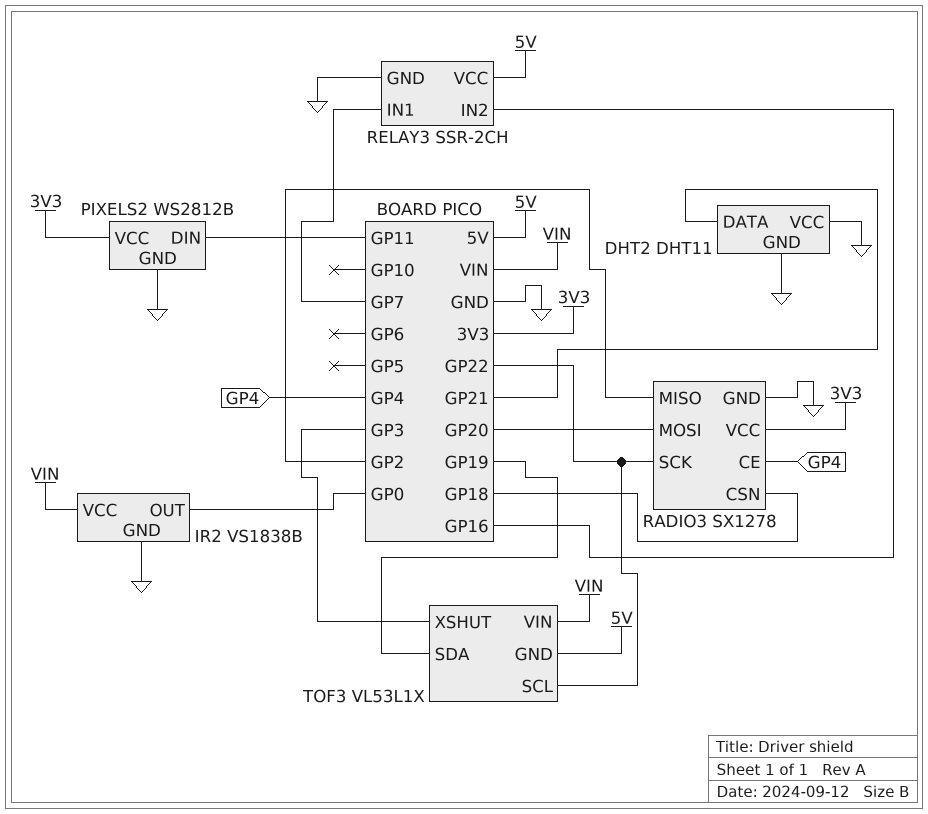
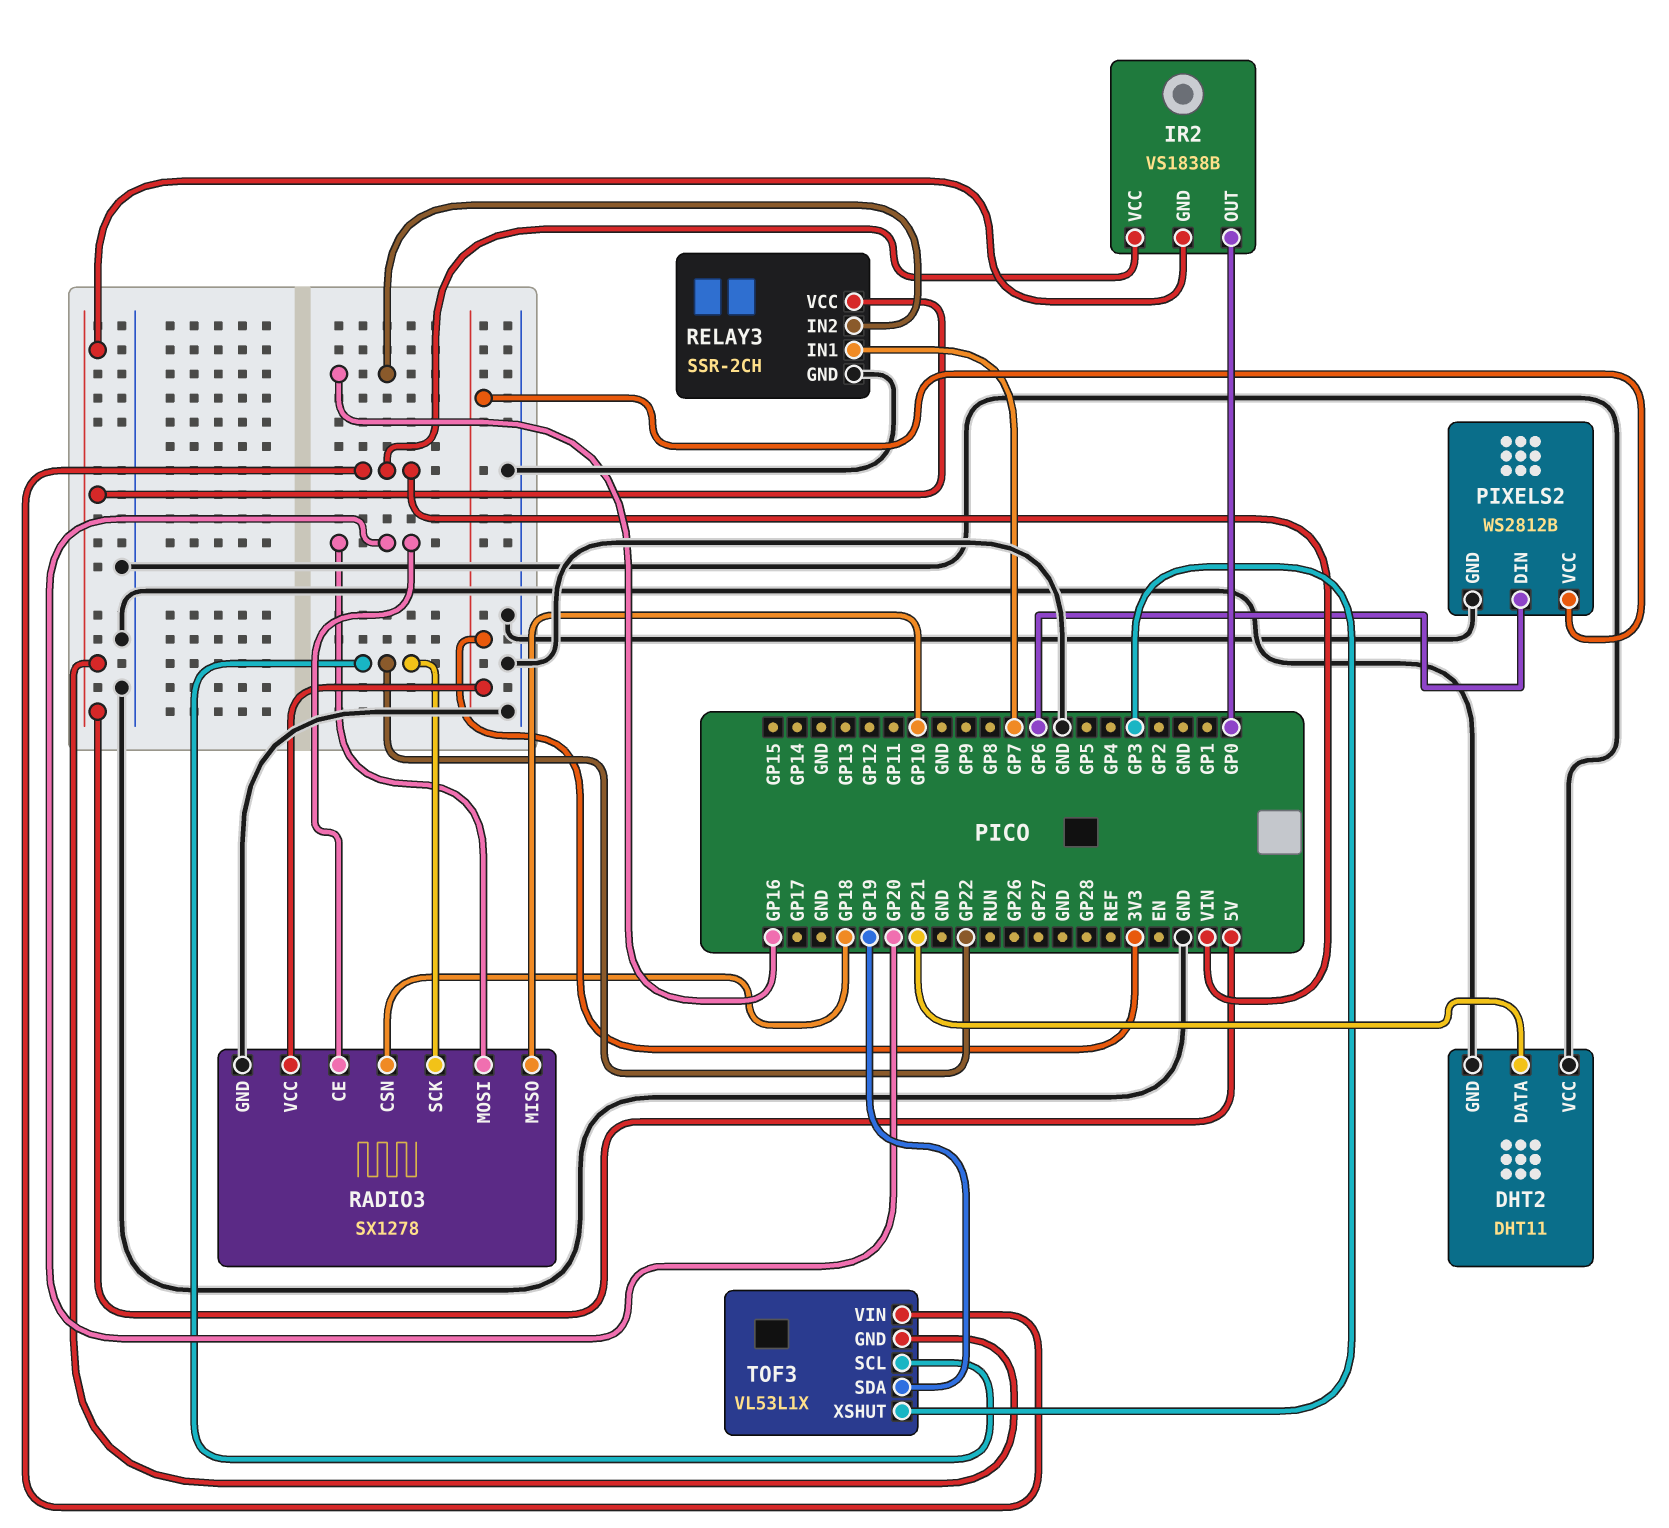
IR2 pin GND: GND -> 5V
PIXELS2 pin DIN: GP11 -> GP6
RADIO3 pin CE: GP4 -> GP20
RADIO3 pin MISO: GP2 -> GP10

